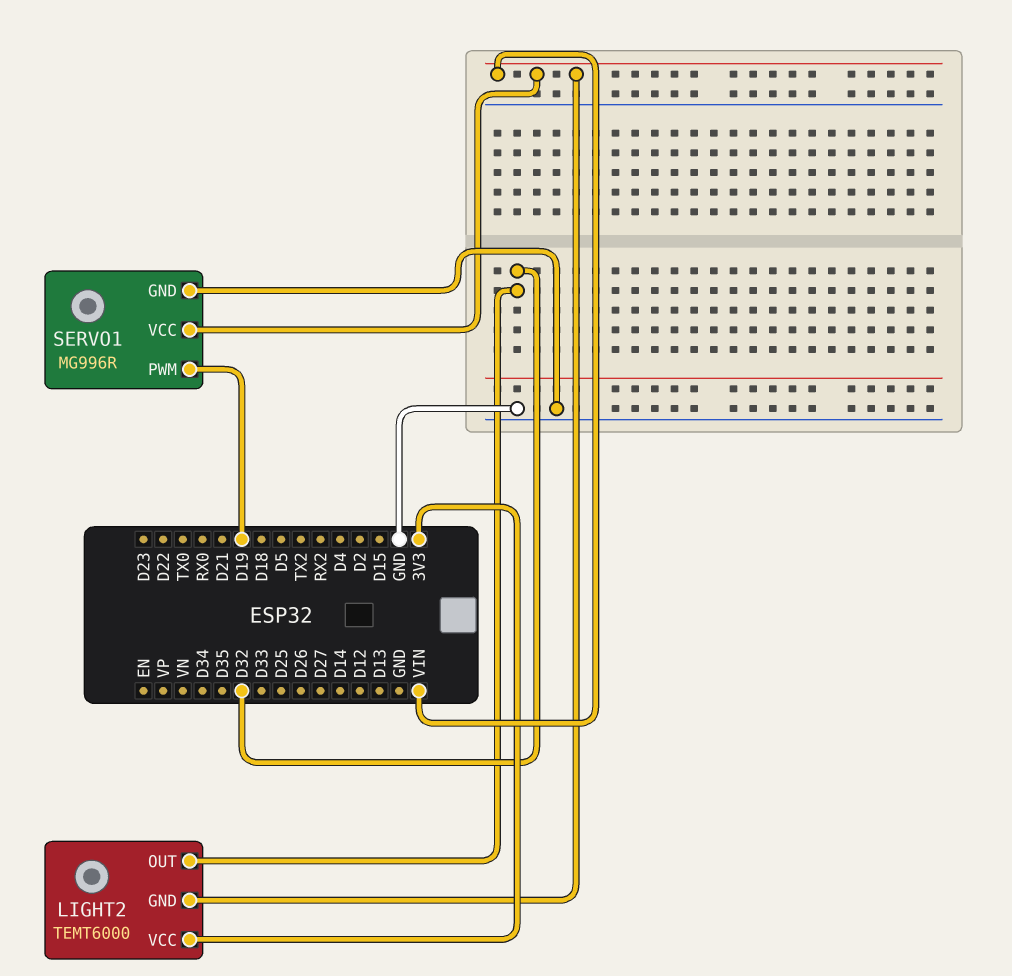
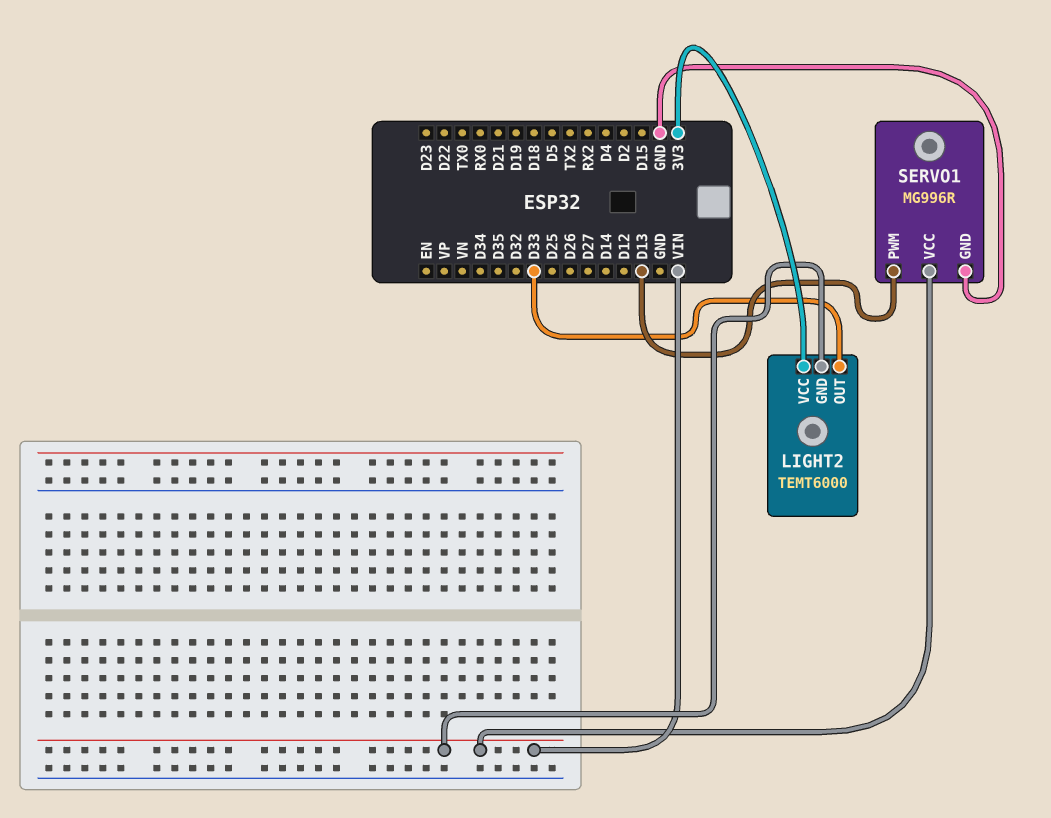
LIGHT2 pin OUT: D32 -> D33
SERVO1 pin PWM: D19 -> D13

